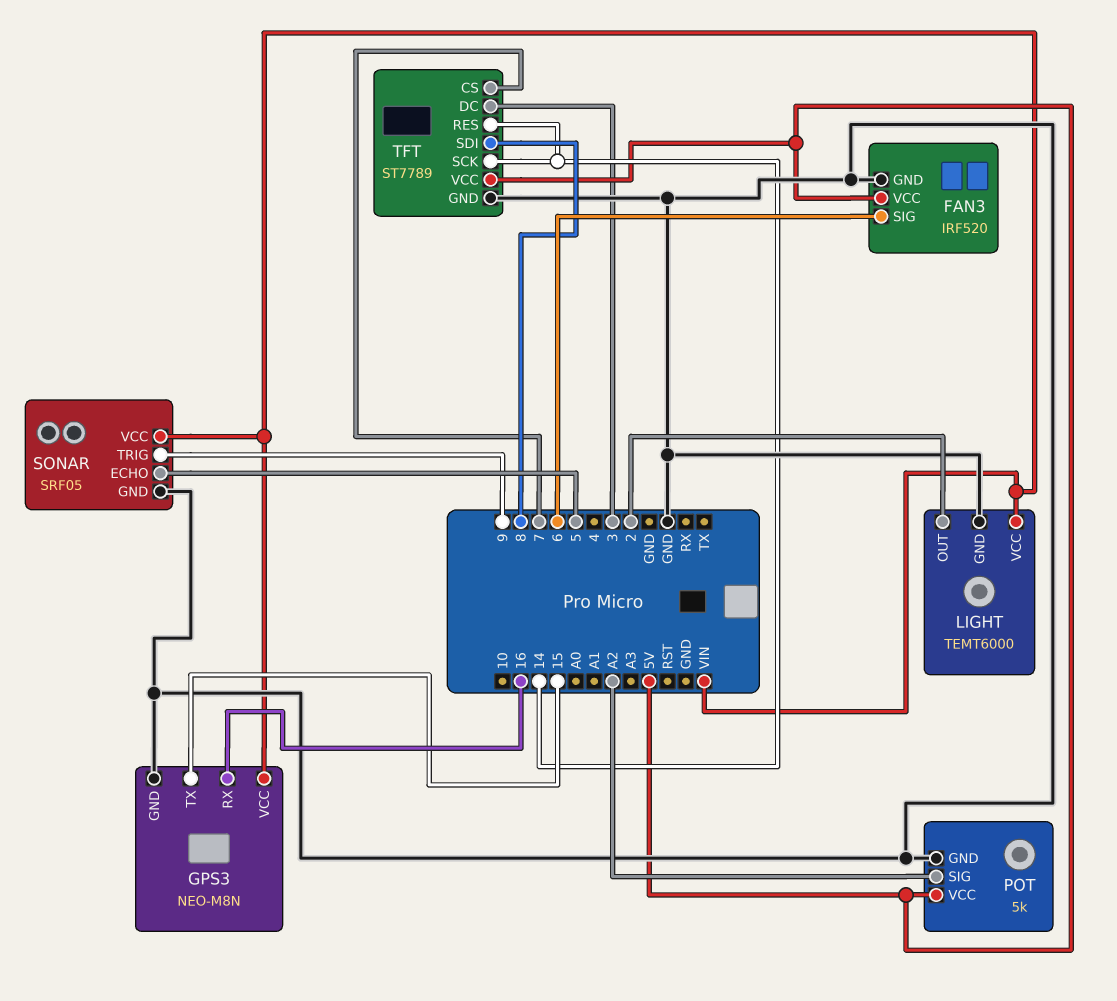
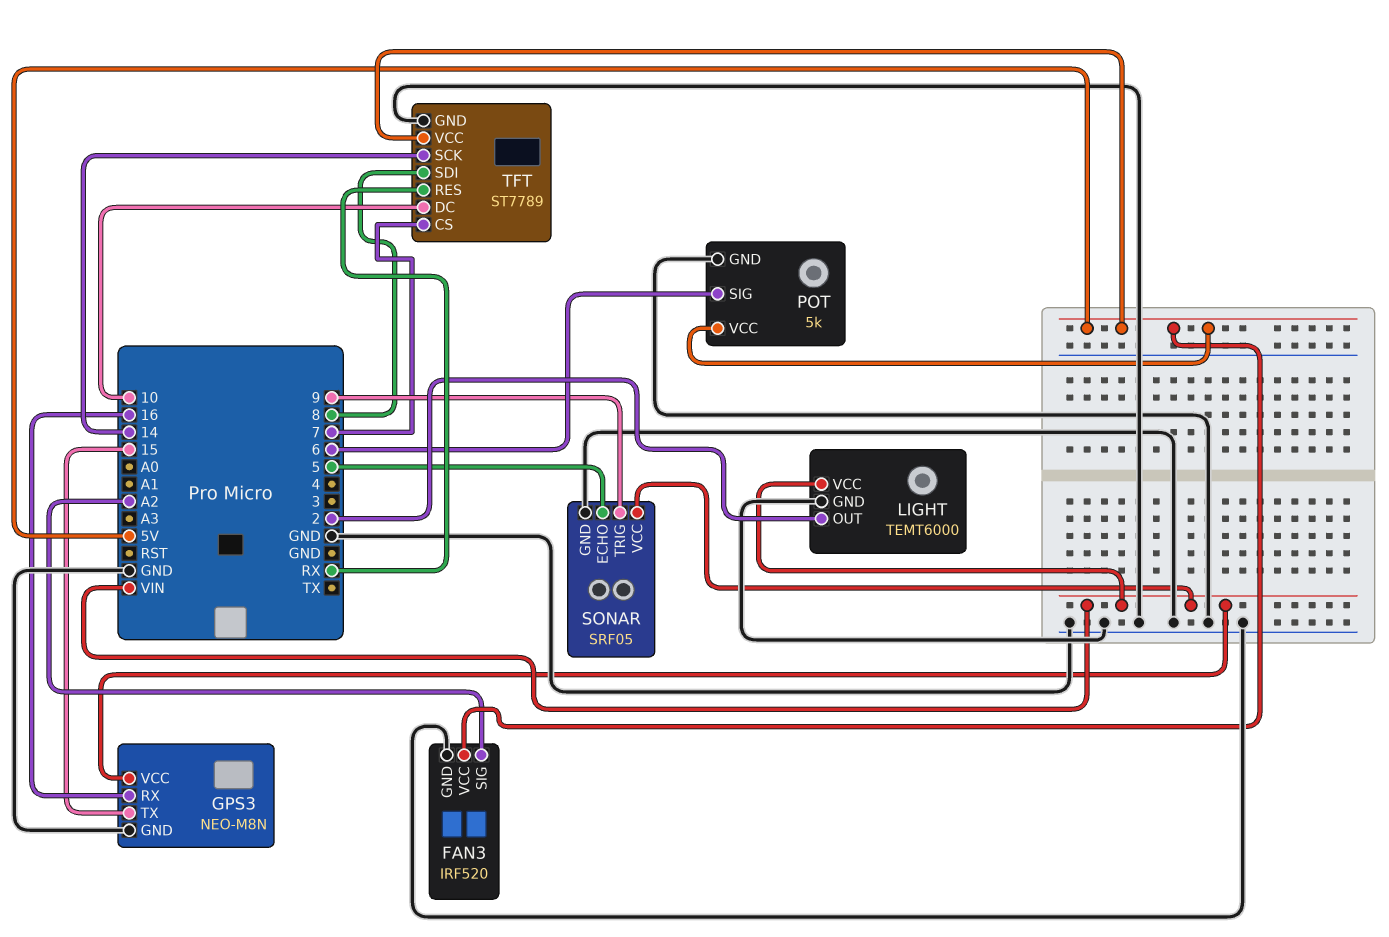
FAN3 pin SIG: 6 -> A2
POT pin SIG: A2 -> 6
TFT pin DC: 3 -> 10
TFT pin RES: 14 -> RX

